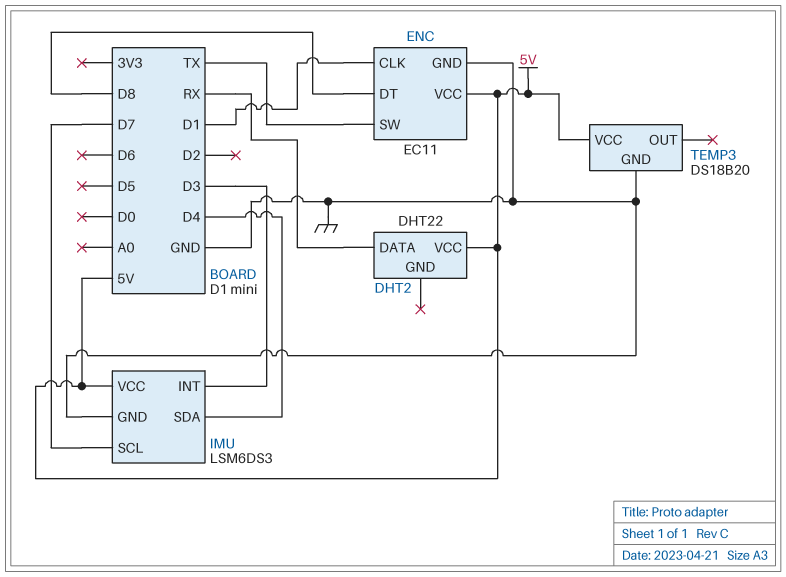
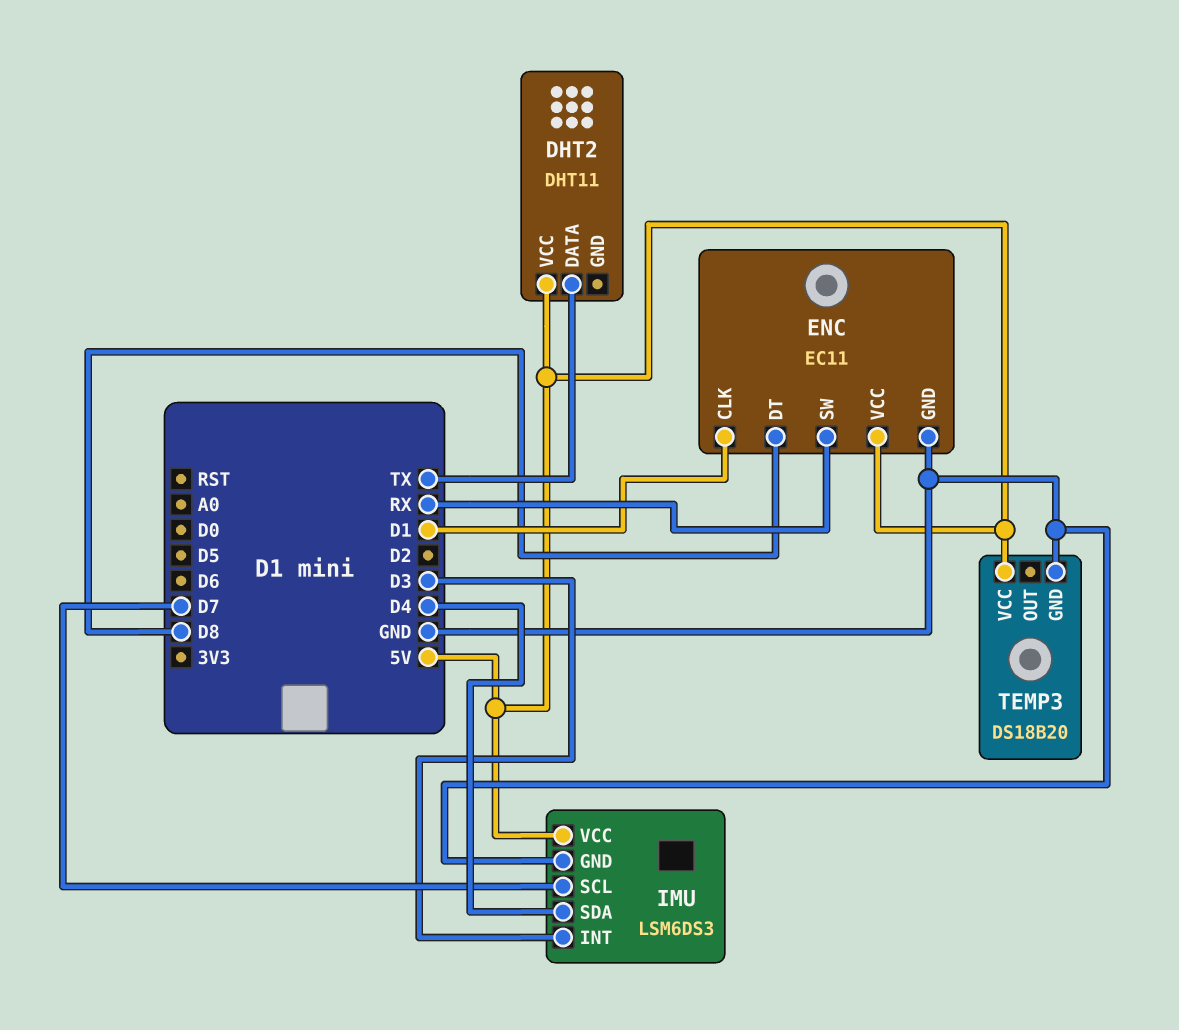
DHT2: DHT22 -> DHT11
DHT2 pin DATA: RX -> TX
ENC pin SW: TX -> RX

